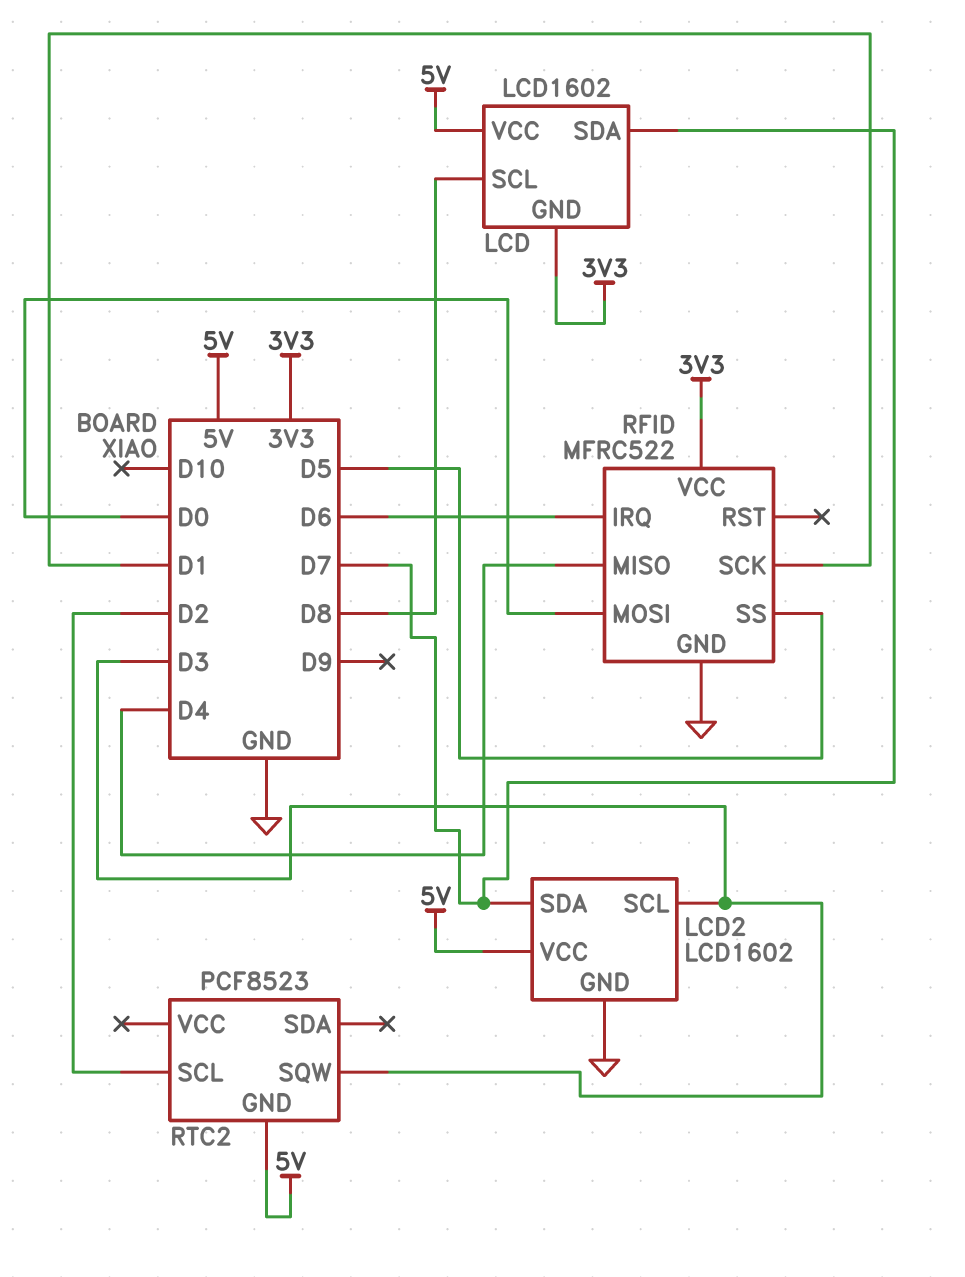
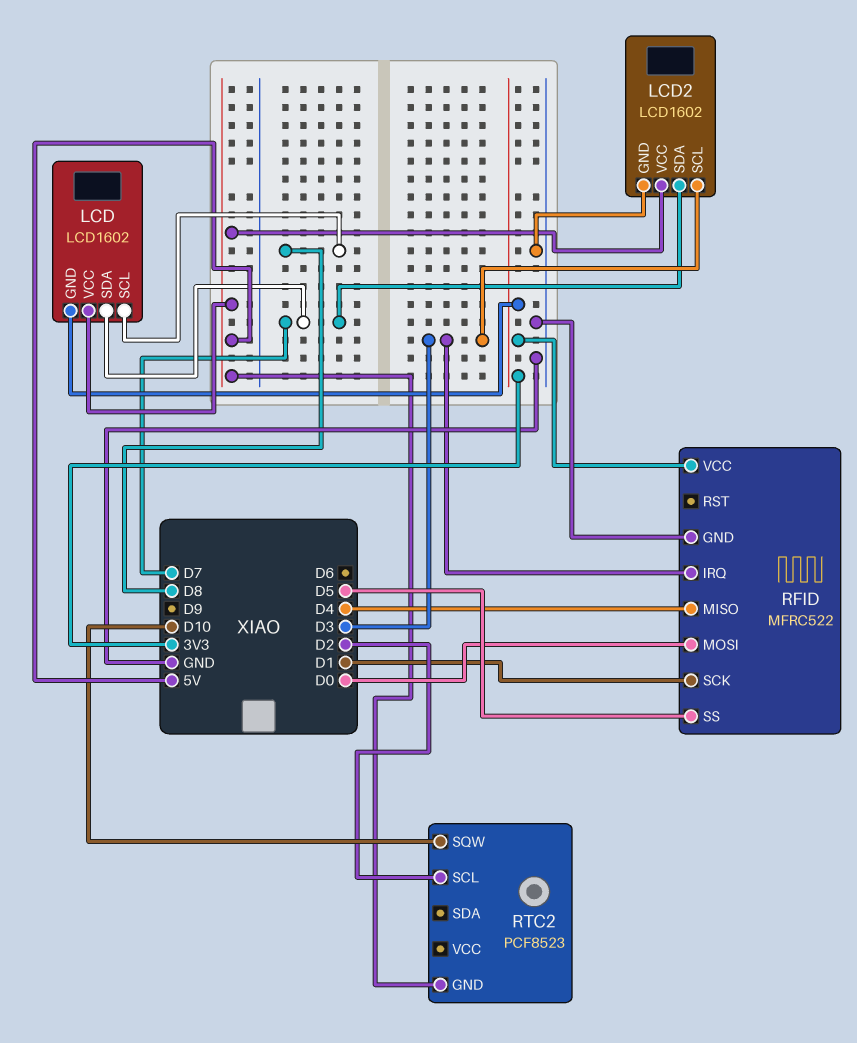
RFID pin IRQ: D6 -> D3
RTC2 pin SQW: D3 -> D10

